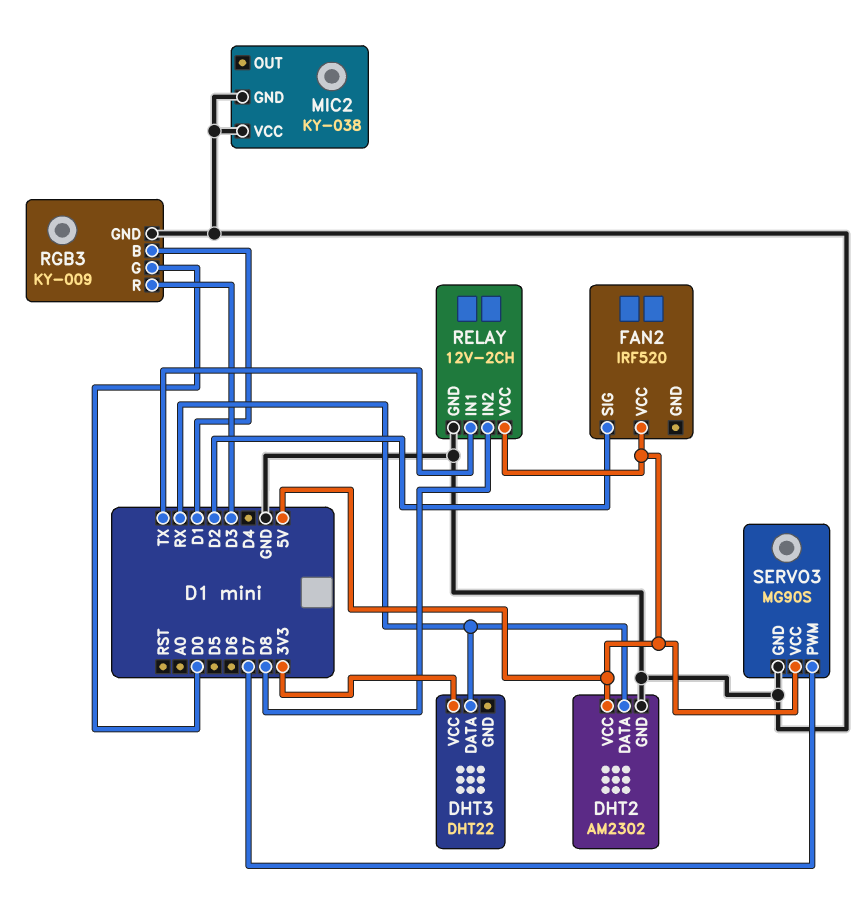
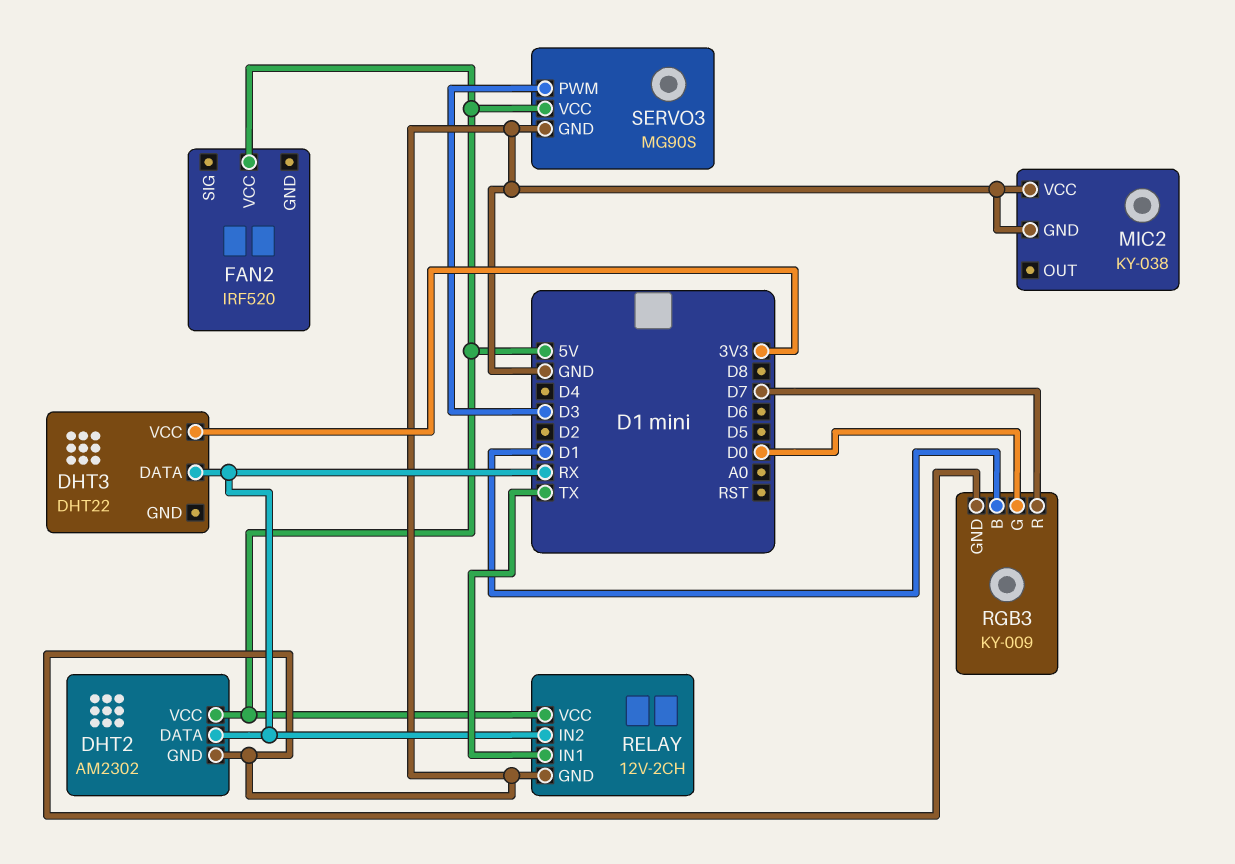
FAN2 pin SIG: D2 -> none
RELAY pin IN2: D8 -> RX
RGB3 pin R: D3 -> D7
SERVO3 pin PWM: D7 -> D3

